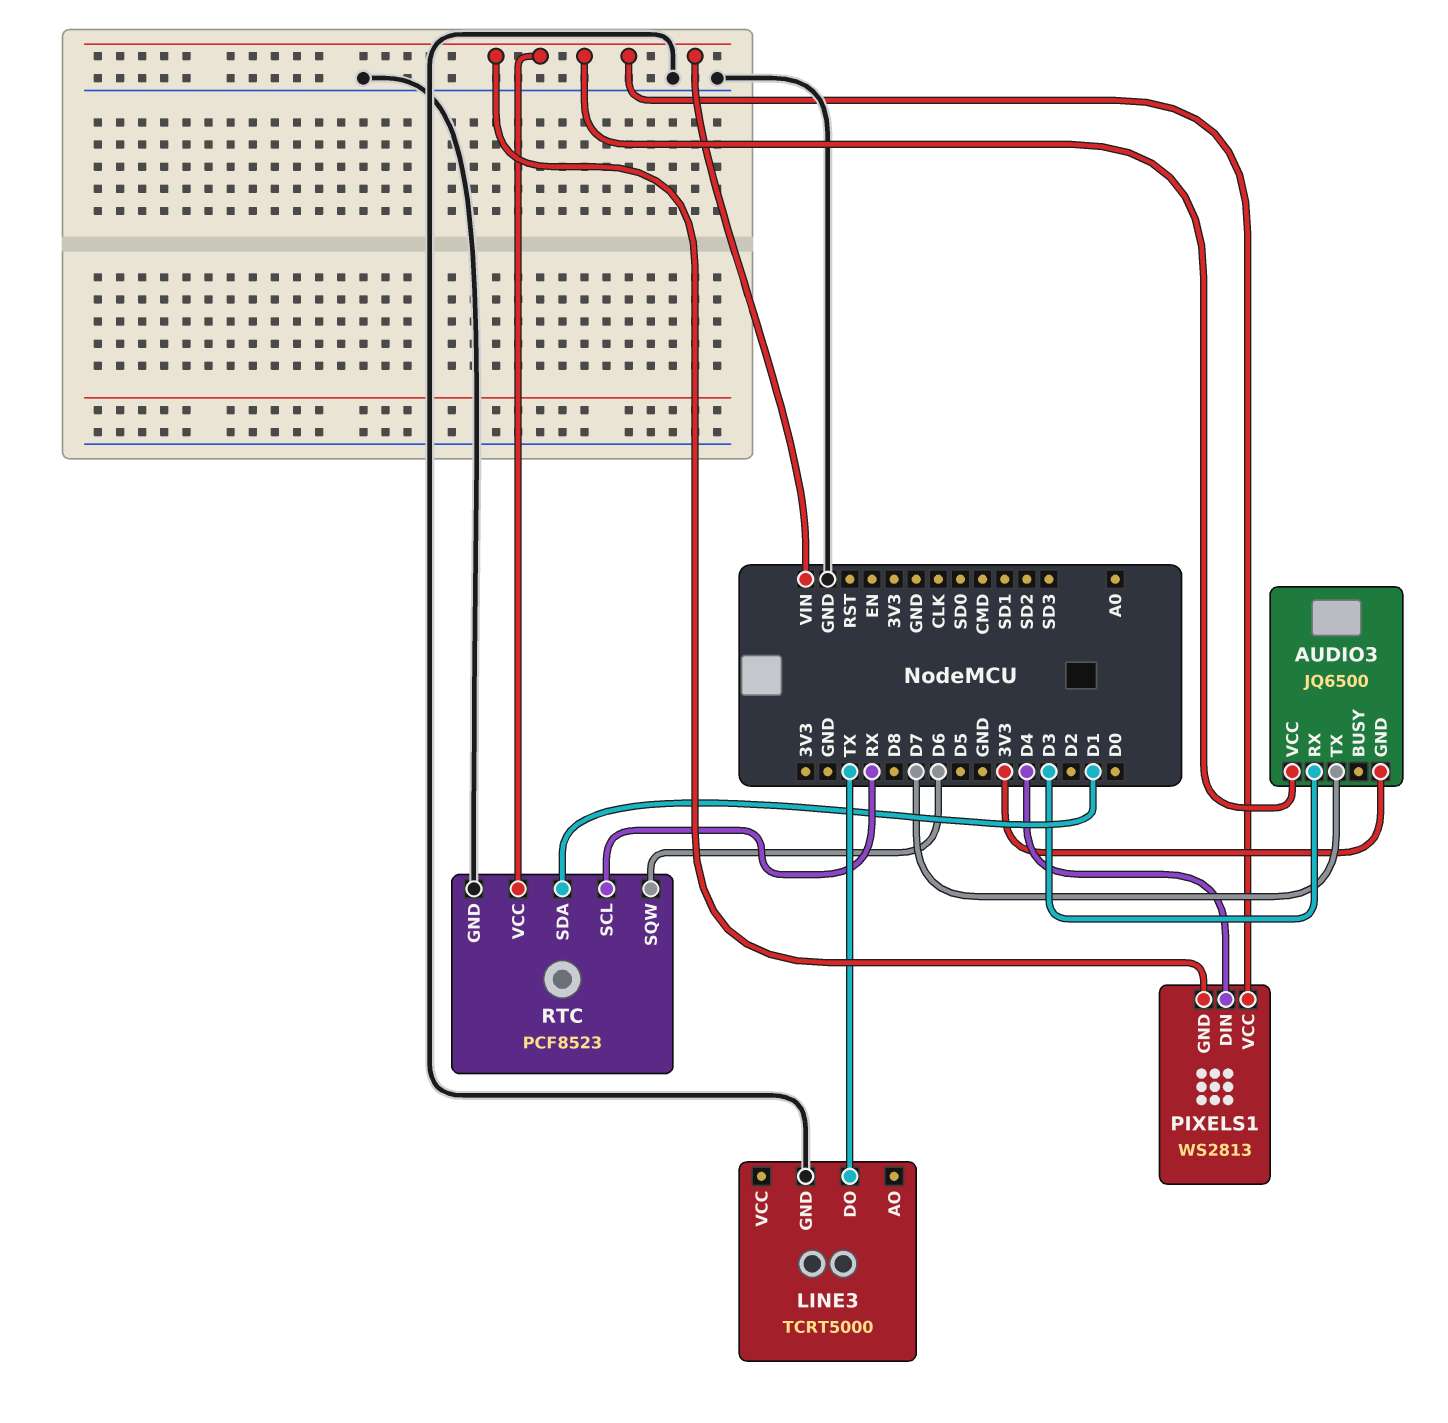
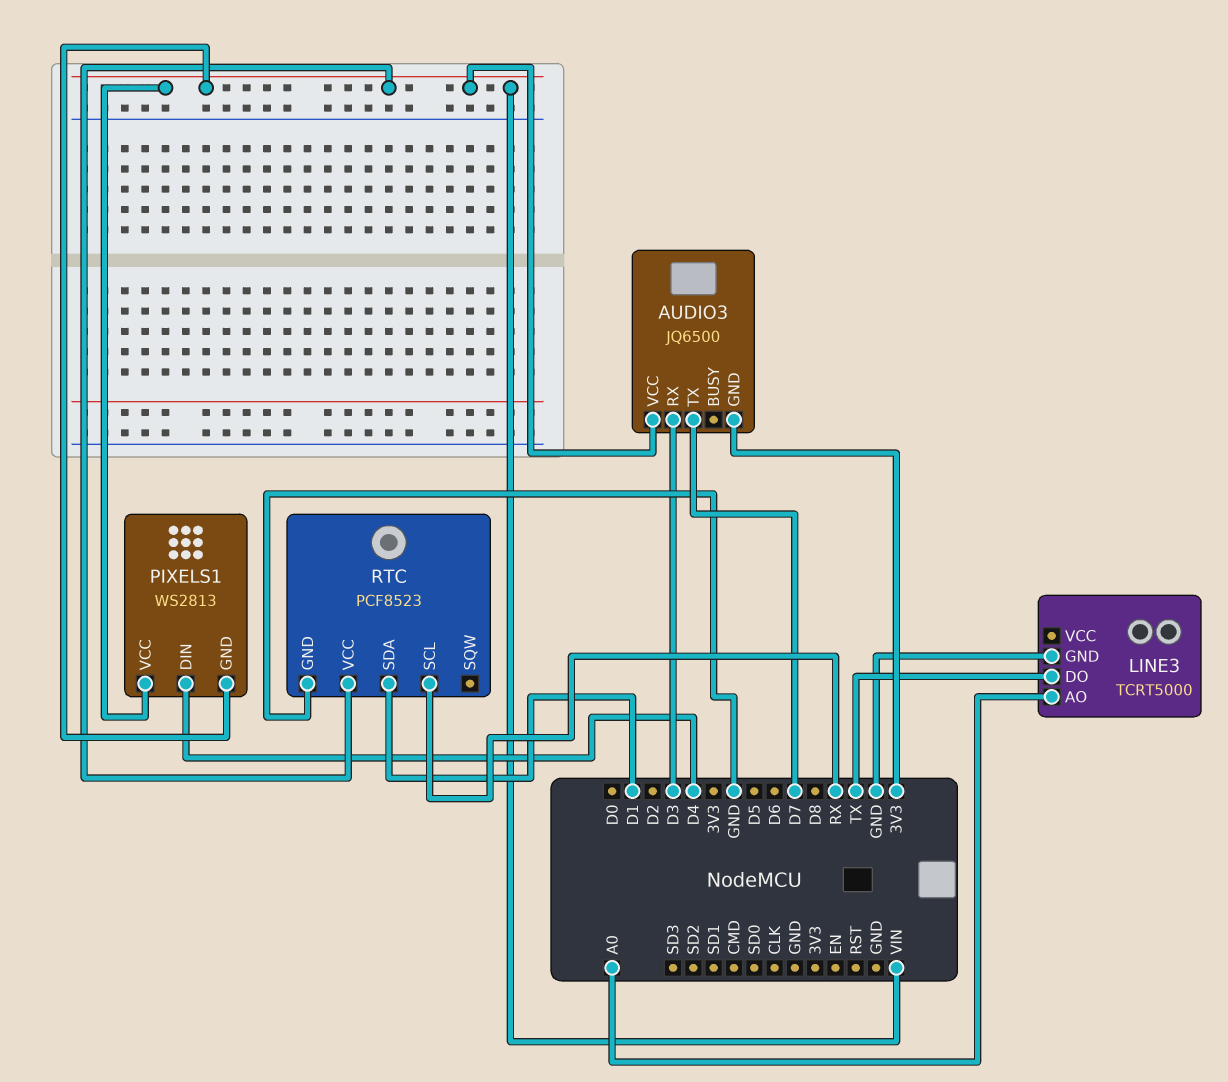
LINE3 pin AO: none -> A0
RTC pin SQW: D6 -> none

